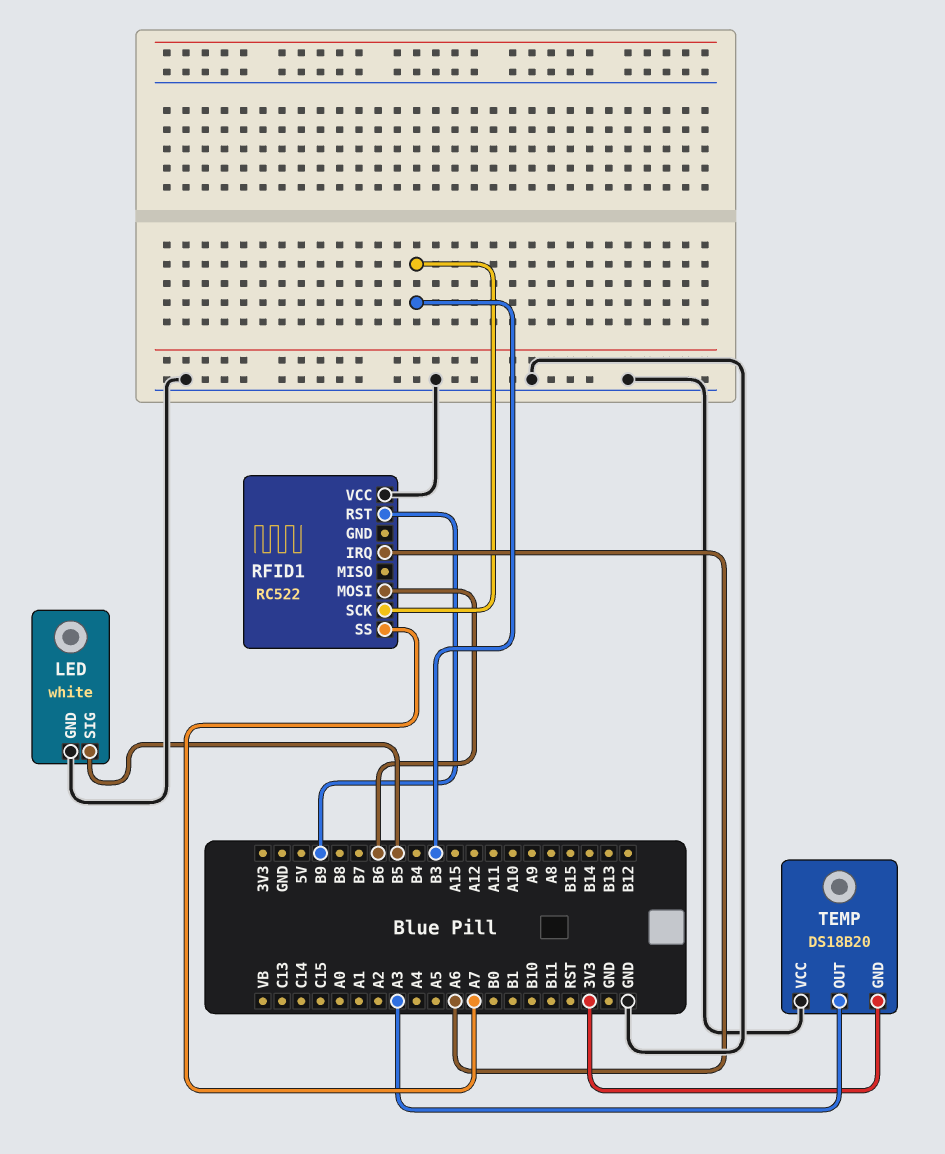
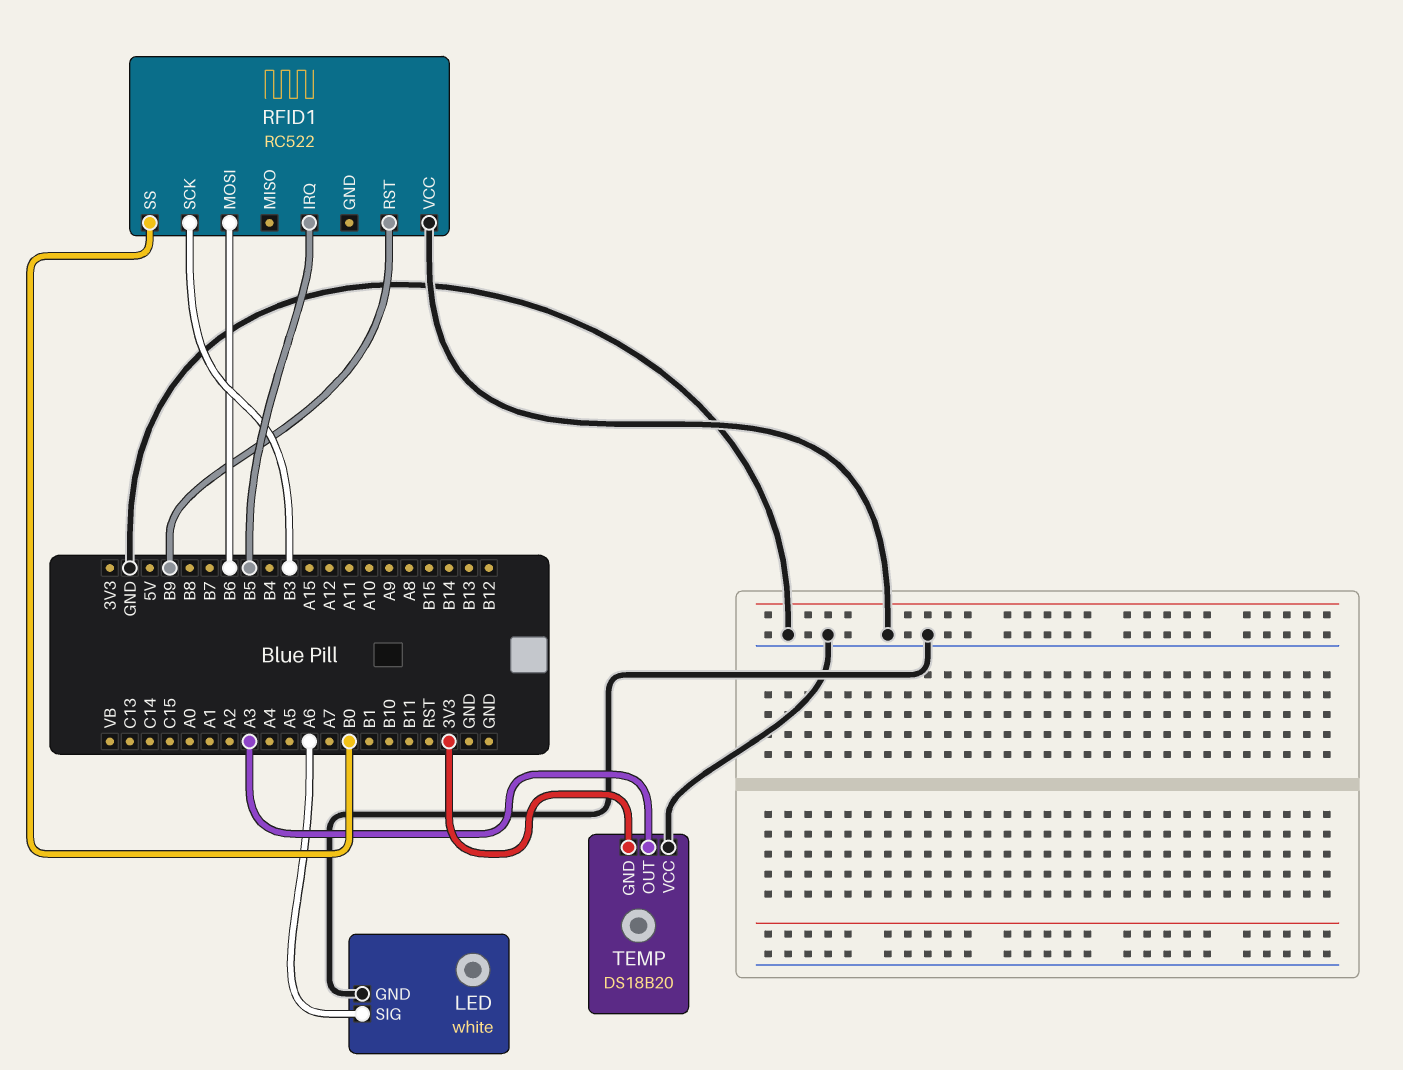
LED pin SIG: B5 -> A6
RFID1 pin IRQ: A6 -> B5
RFID1 pin SS: A7 -> B0

